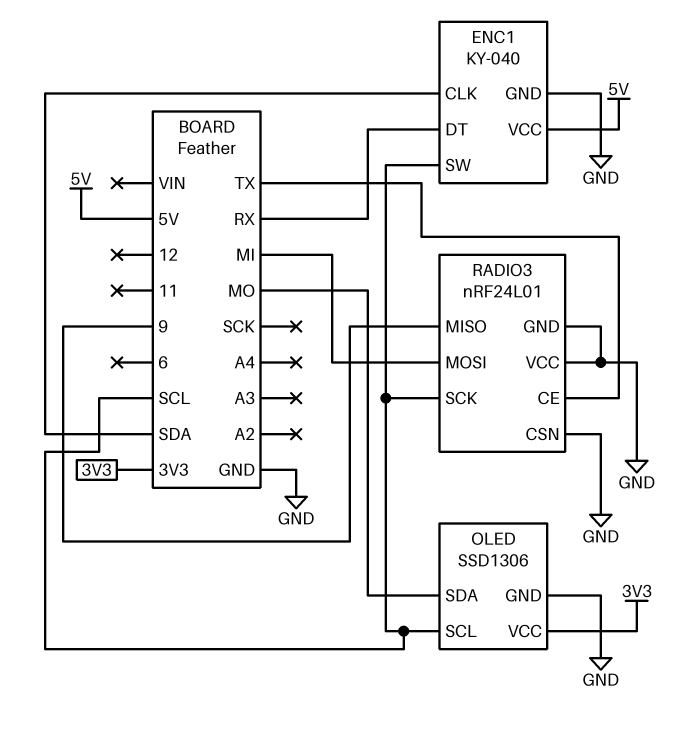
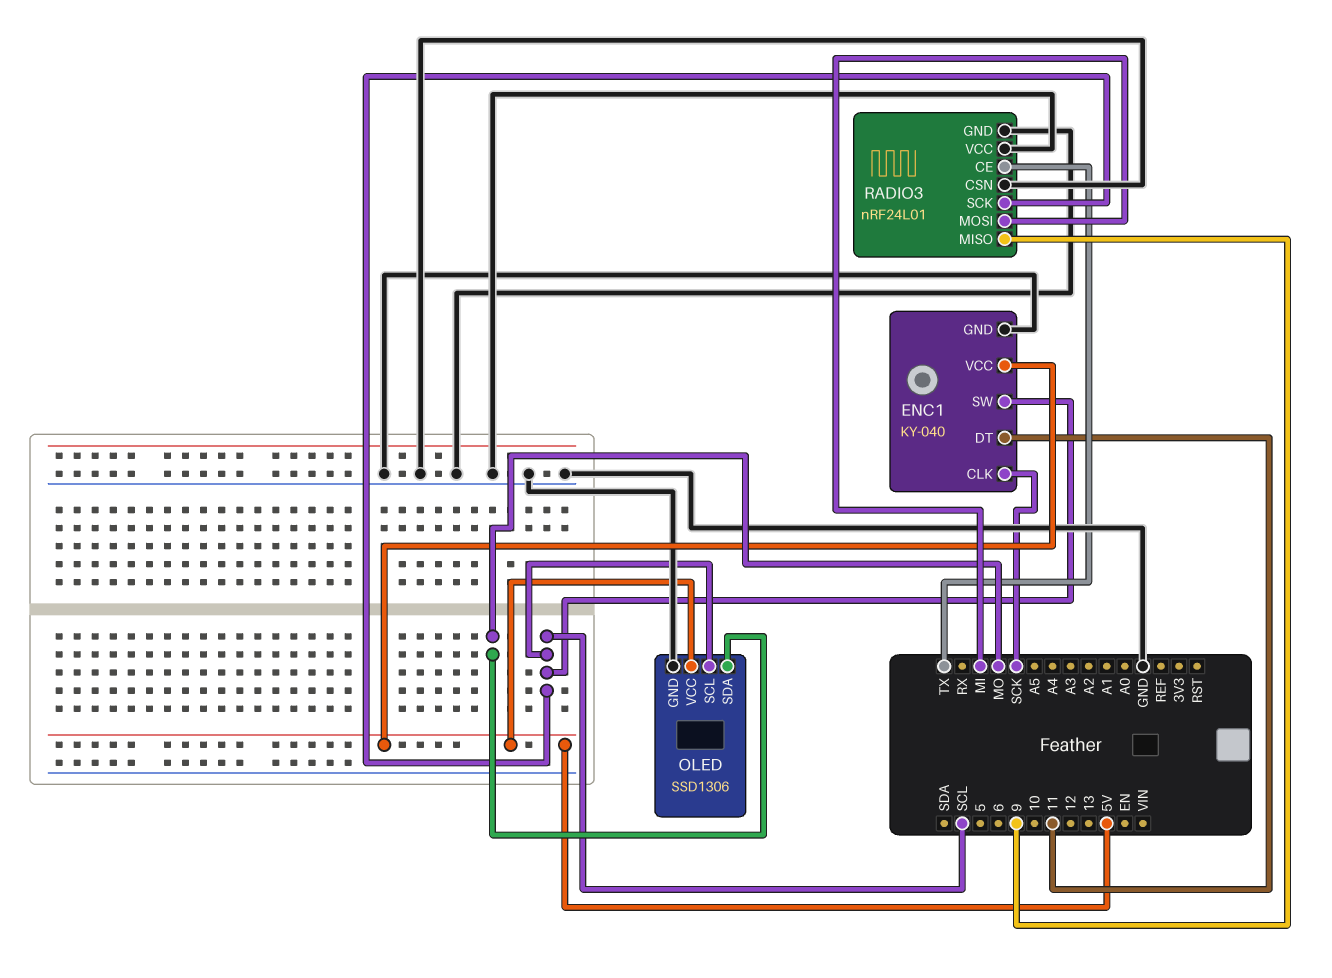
ENC1 pin CLK: SDA -> SCK
ENC1 pin DT: RX -> 11
OLED pin VCC: 3V3 -> 5V

